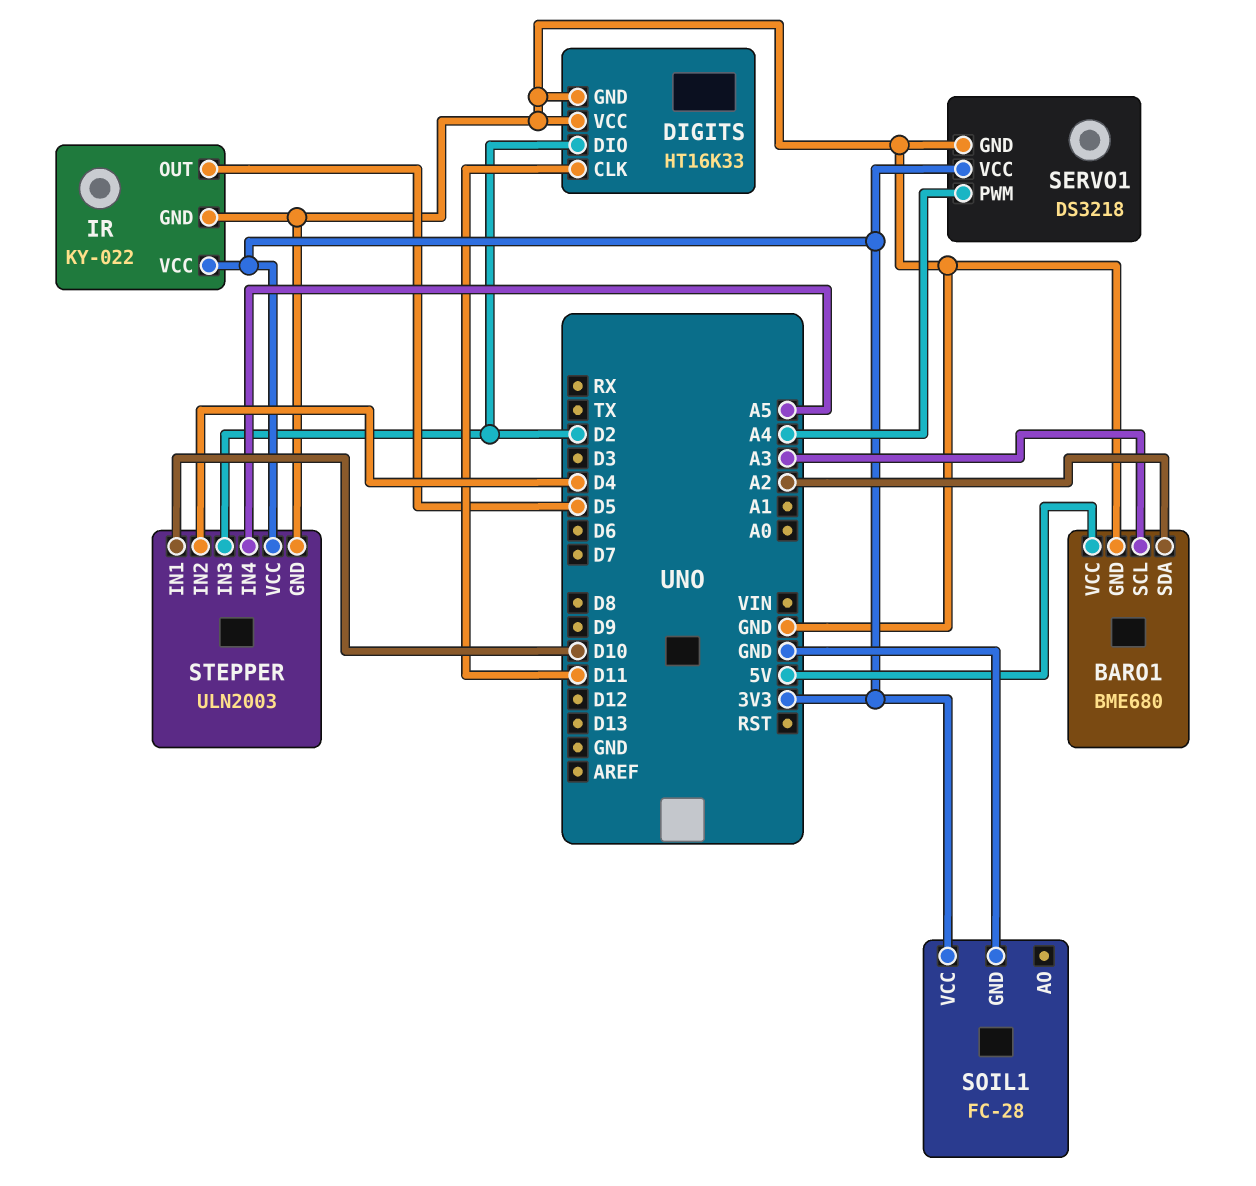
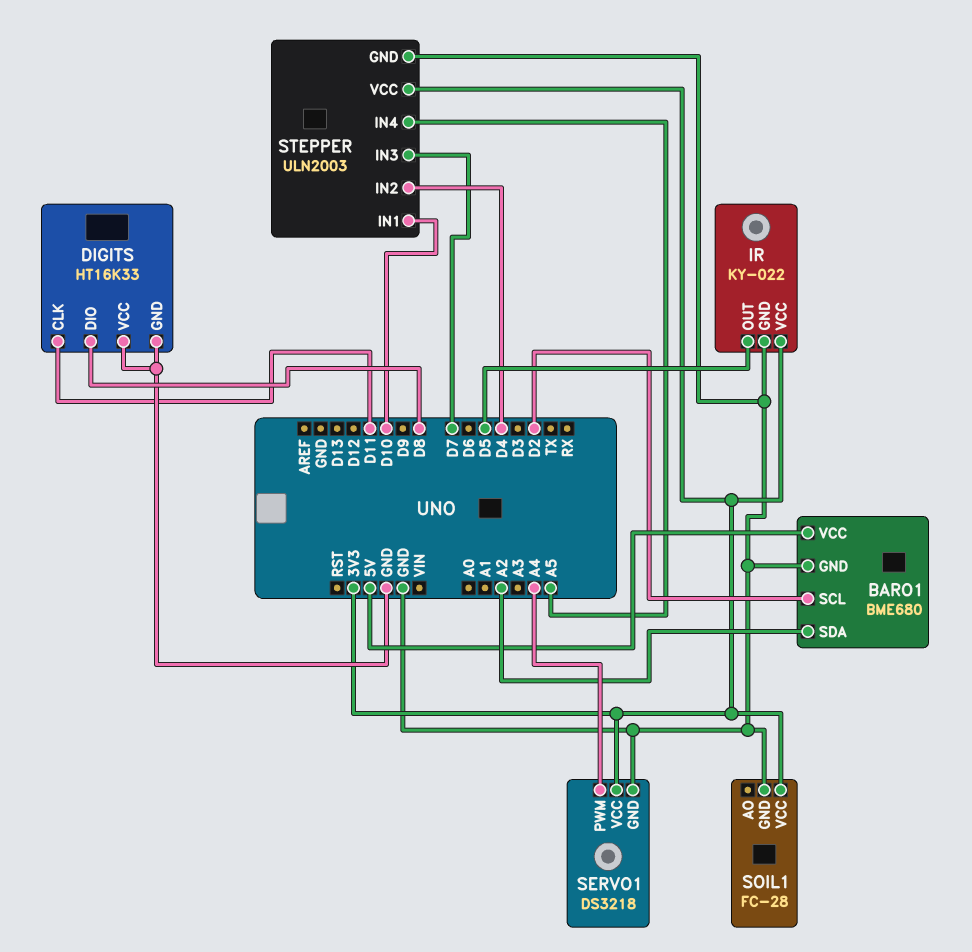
BARO1 pin SCL: A3 -> D2
DIGITS pin DIO: D2 -> D8
STEPPER pin IN3: D2 -> D7

